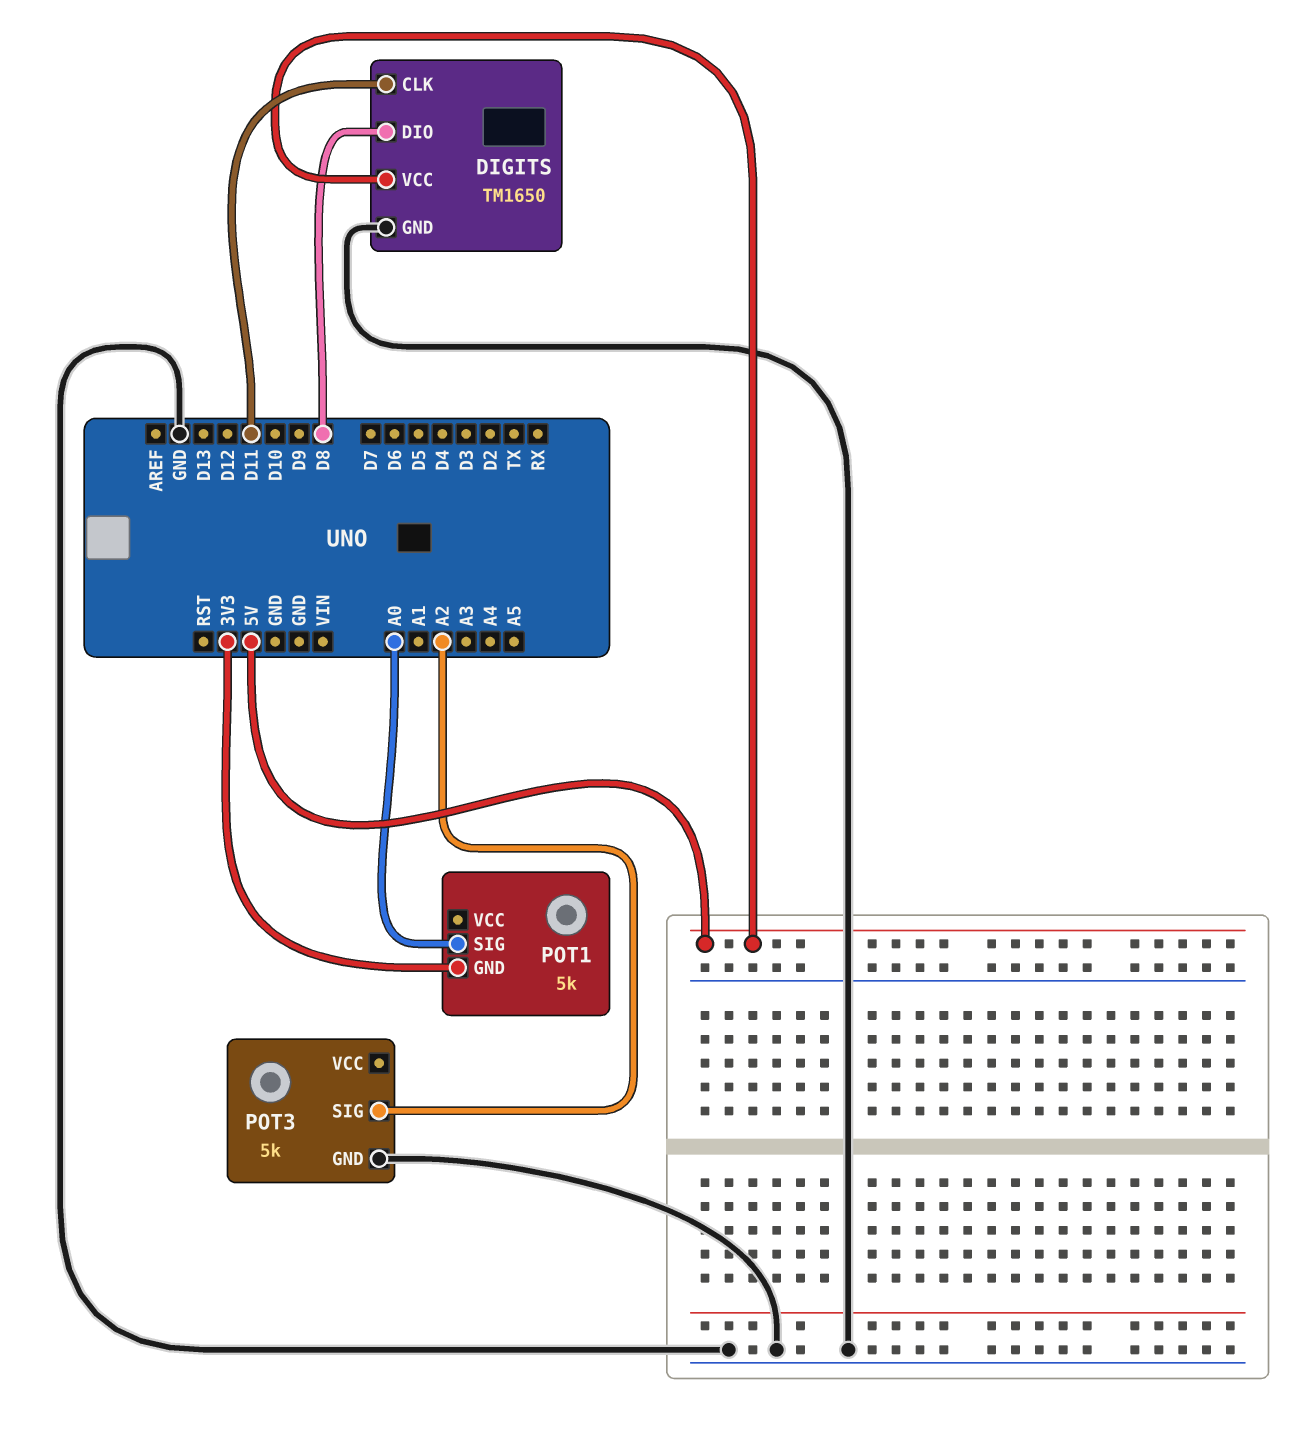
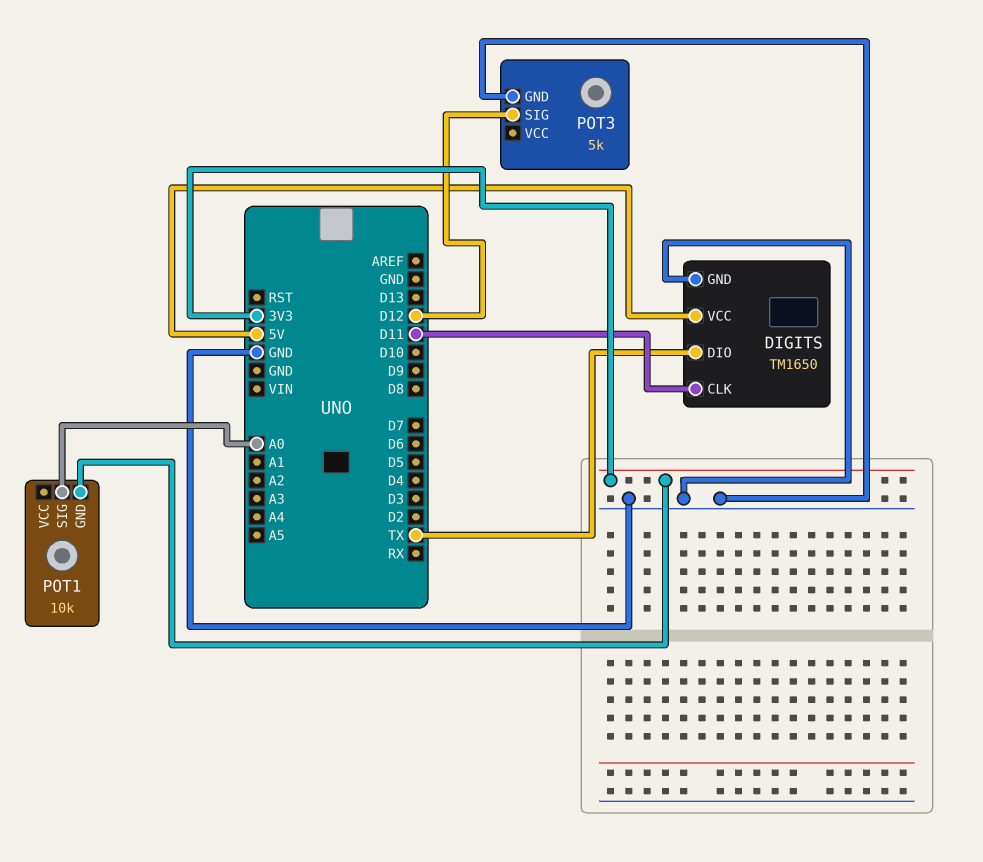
DIGITS pin DIO: D8 -> TX
POT1: 5k -> 10k
POT3 pin SIG: A2 -> D12

